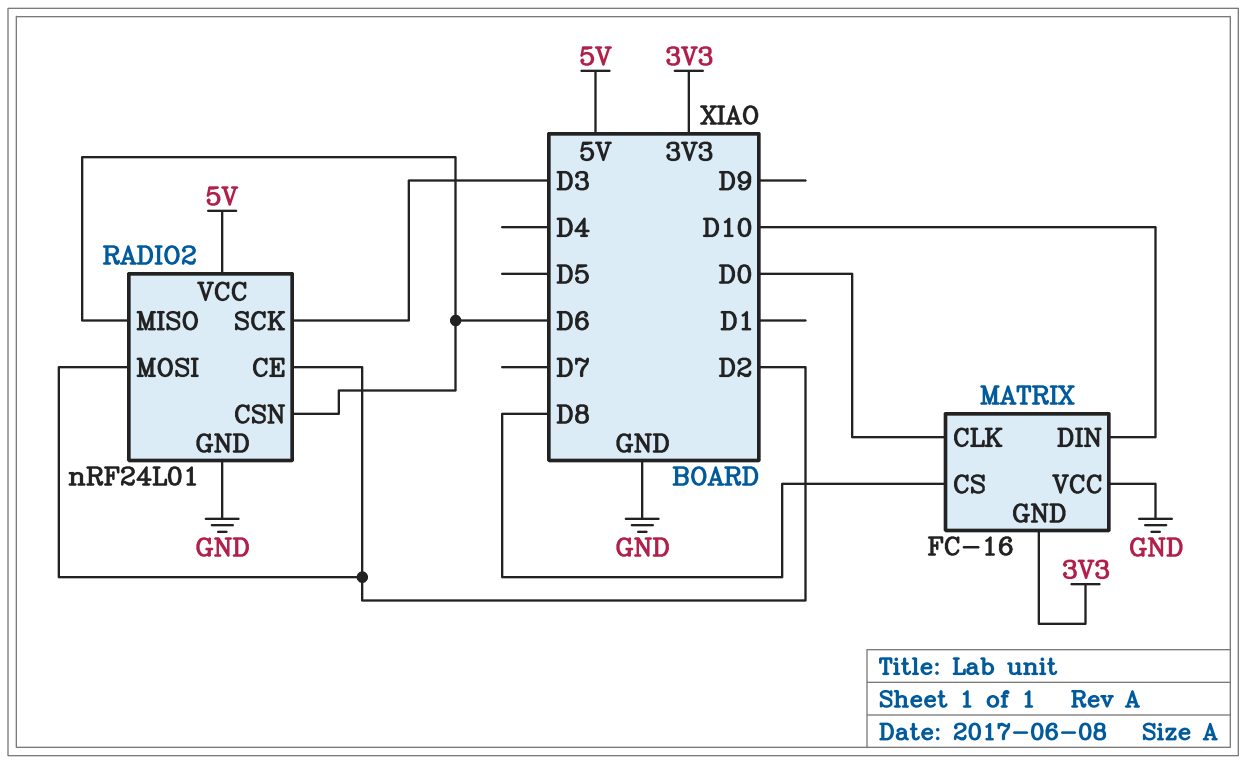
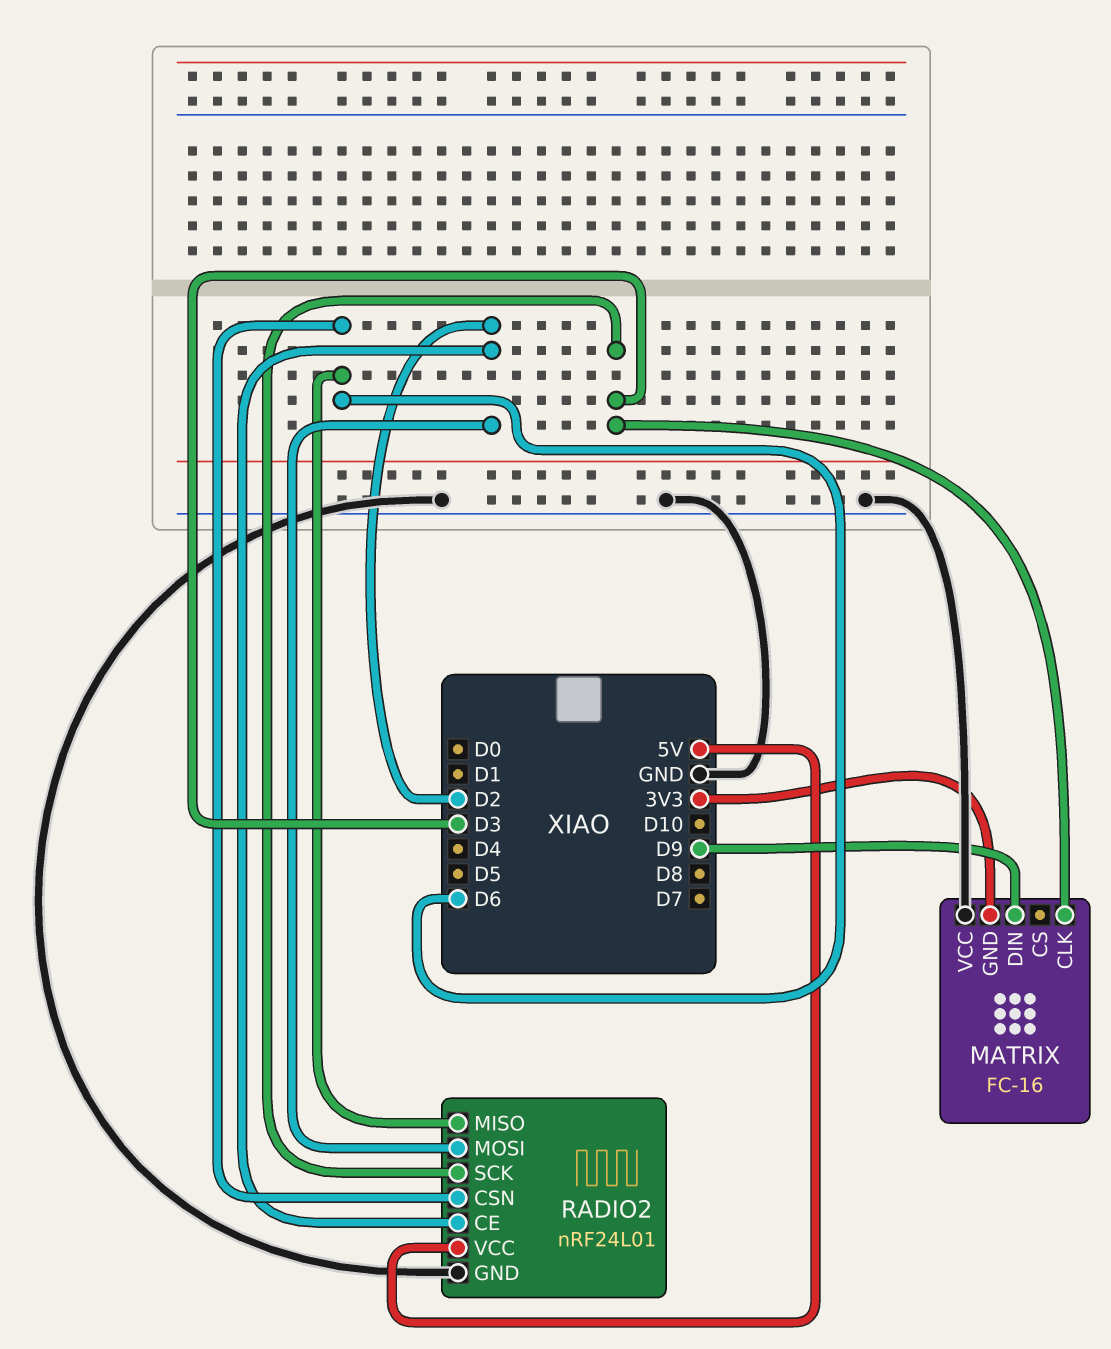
MATRIX pin CLK: D0 -> D3
MATRIX pin CS: D8 -> none
MATRIX pin DIN: D10 -> D9

